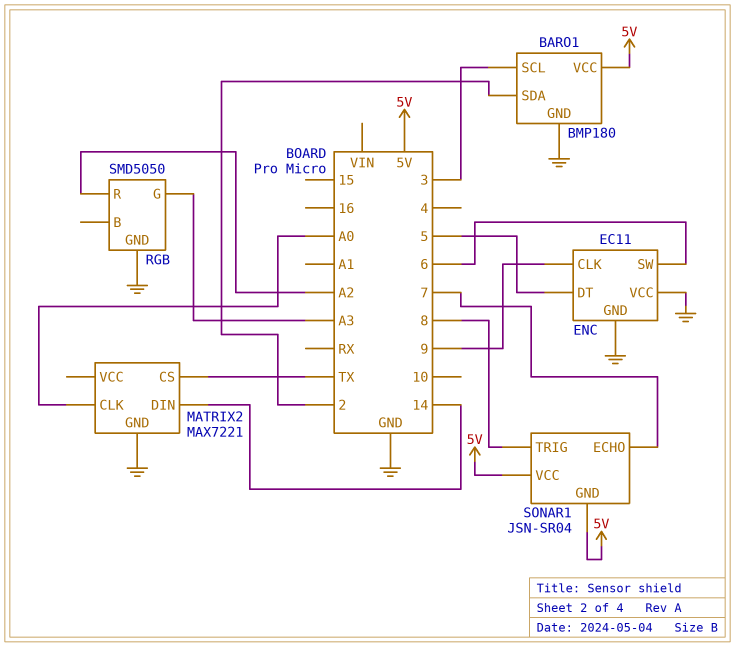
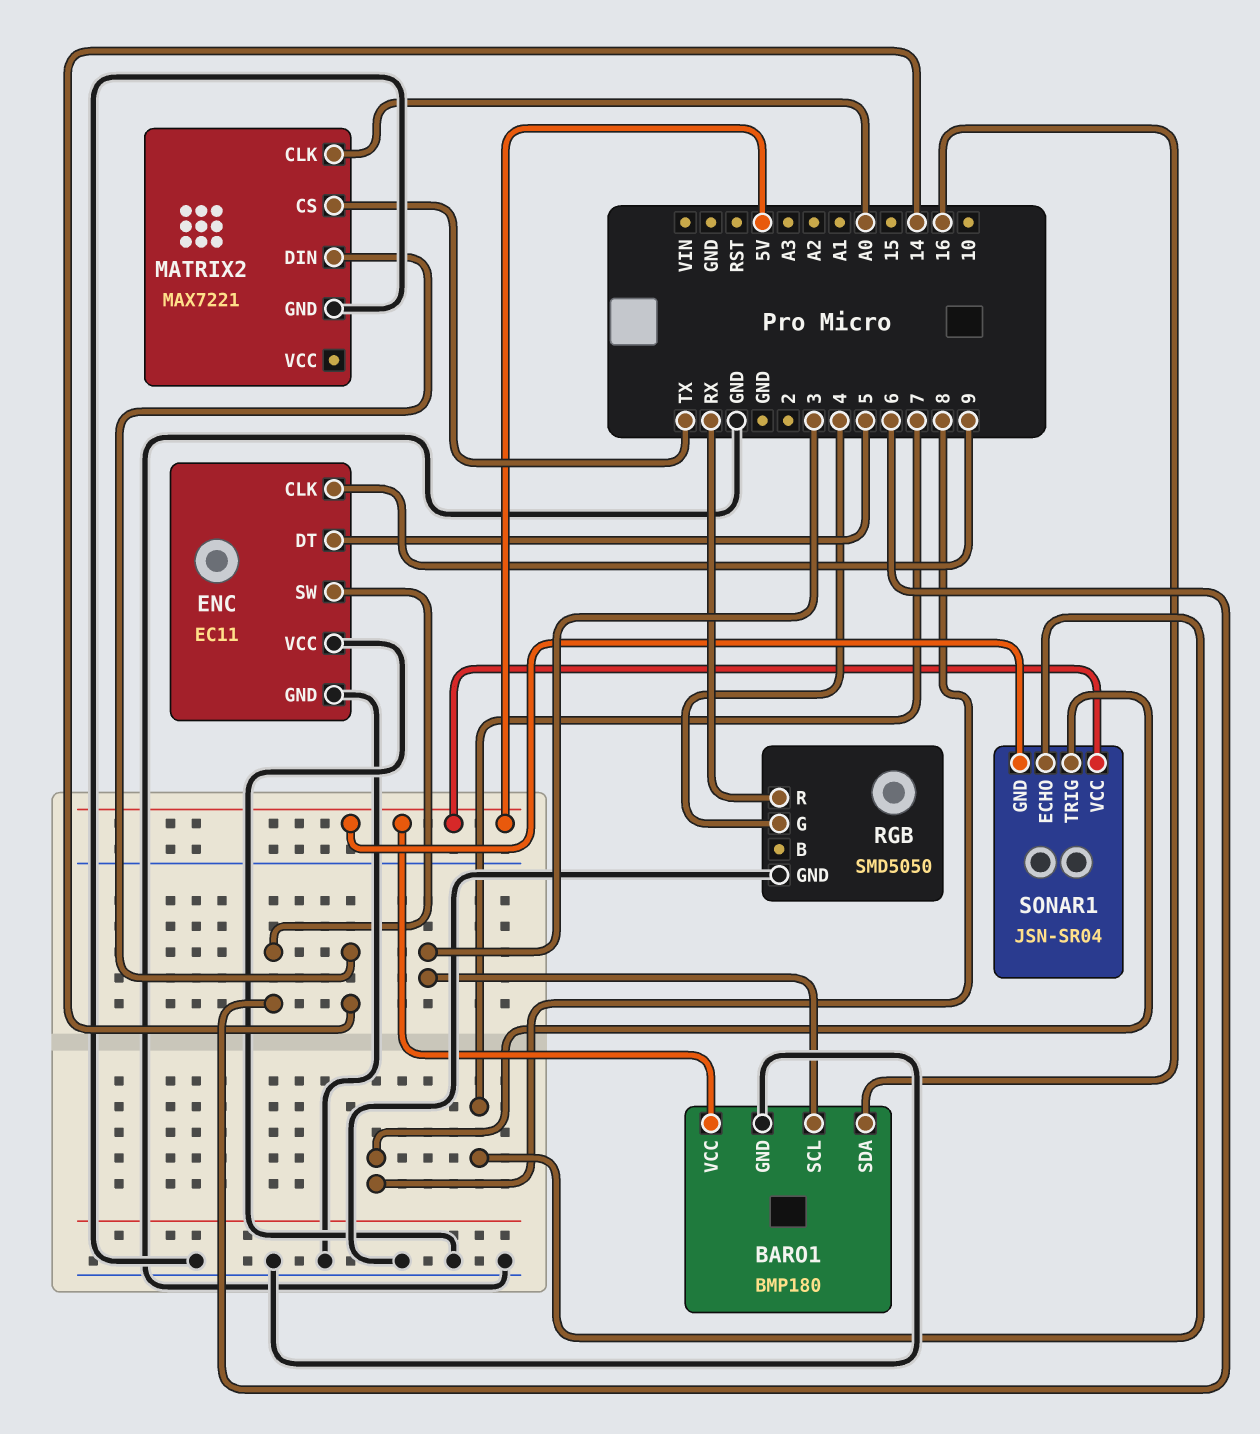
BARO1 pin SDA: 2 -> 16
RGB pin G: A3 -> 4
RGB pin R: A2 -> RX

